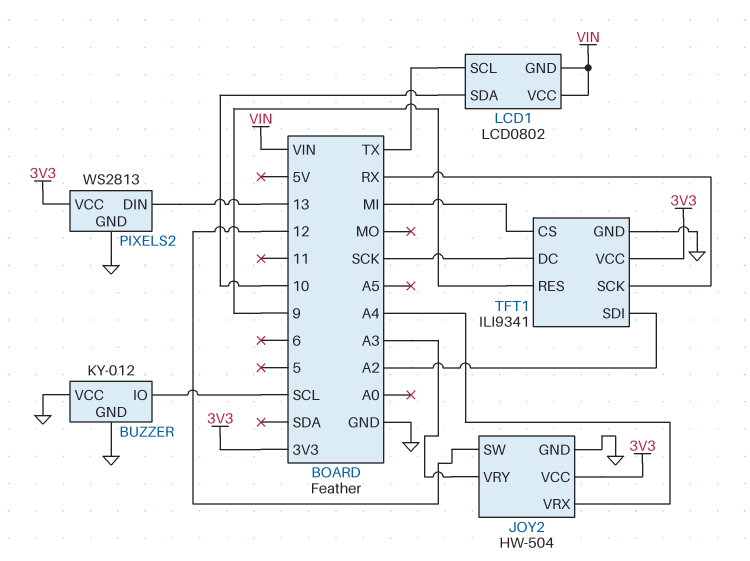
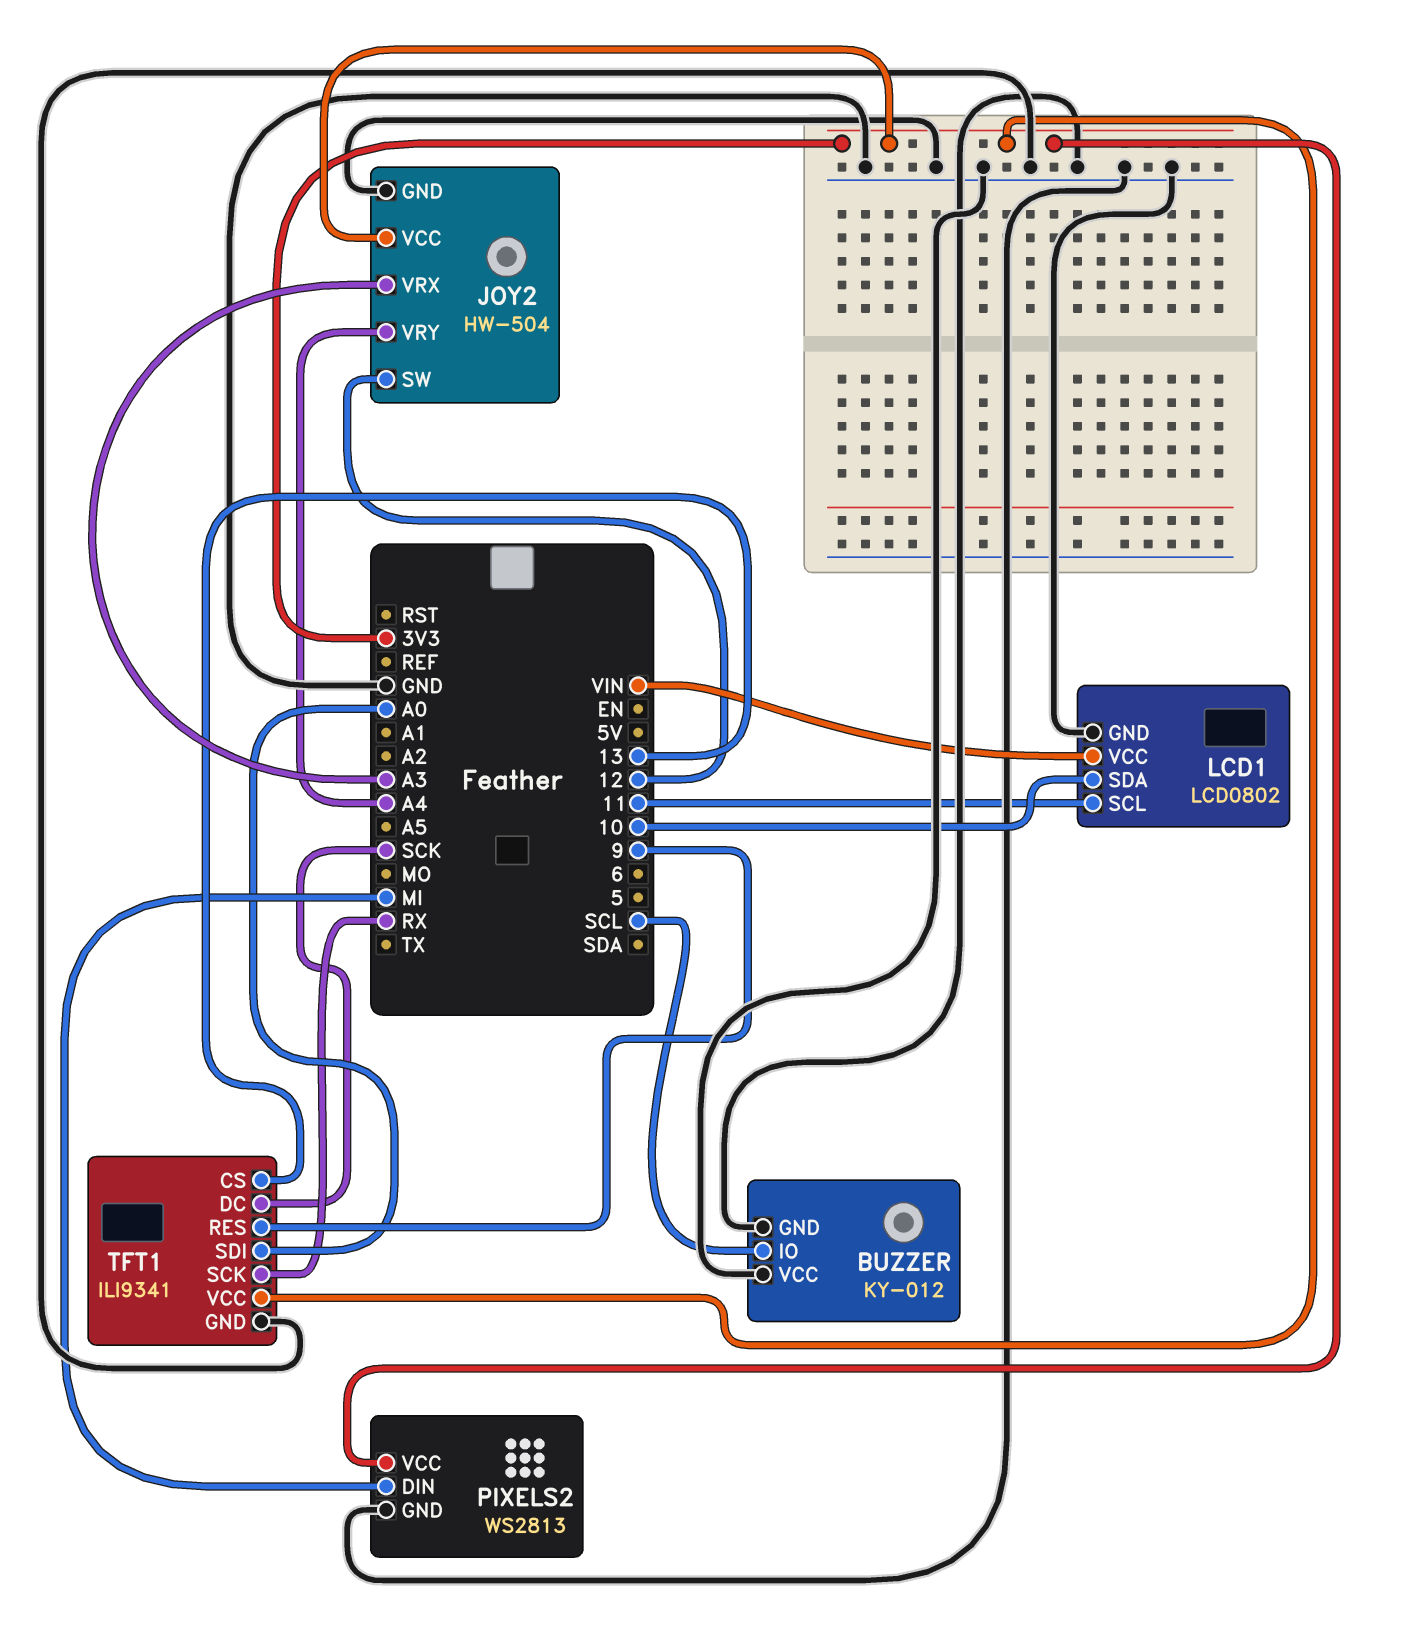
JOY2 pin VRX: A4 -> A3
JOY2 pin VRY: A3 -> A4
LCD1 pin GND: VIN -> GND
LCD1 pin SCL: TX -> 11
PIXELS2 pin DIN: 13 -> MI
TFT1 pin CS: MI -> 13
TFT1 pin SDI: A2 -> A0

